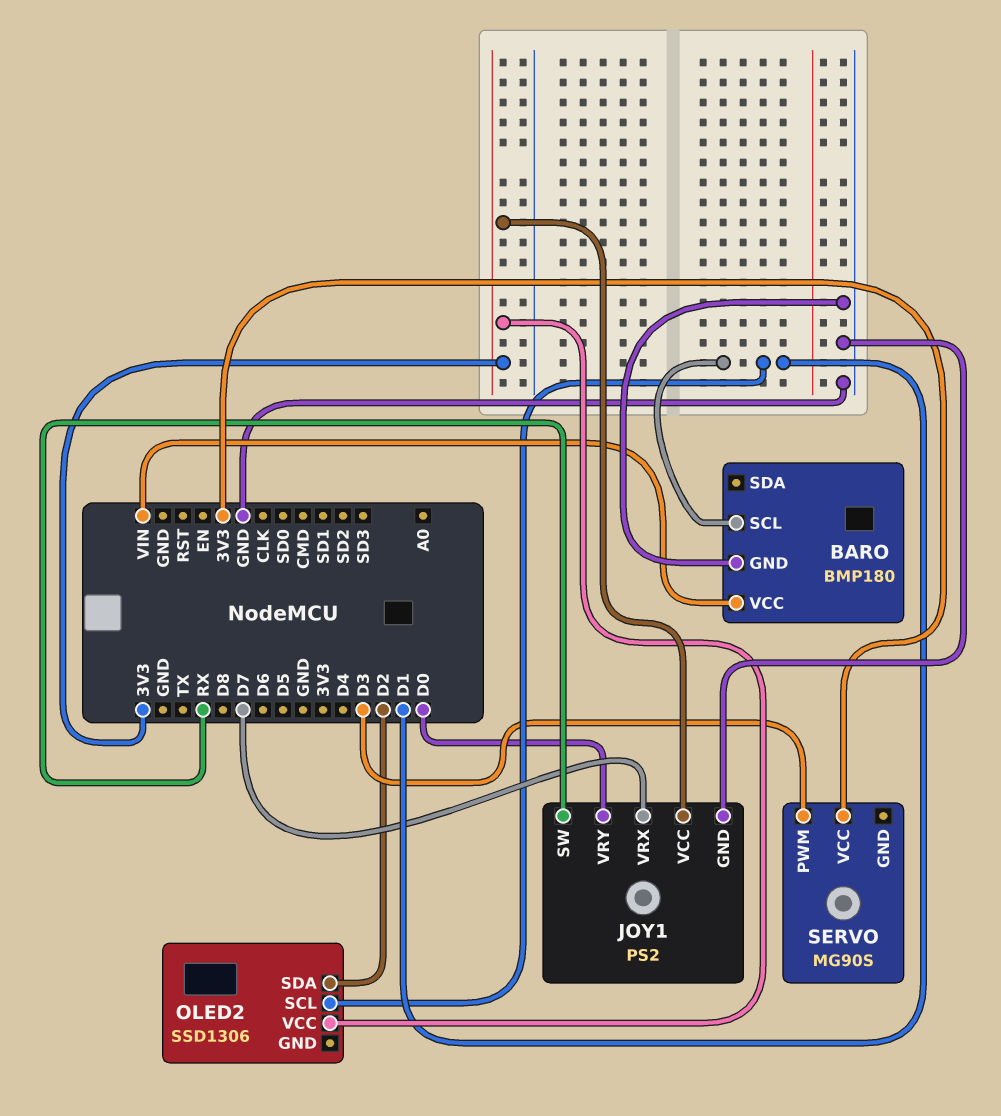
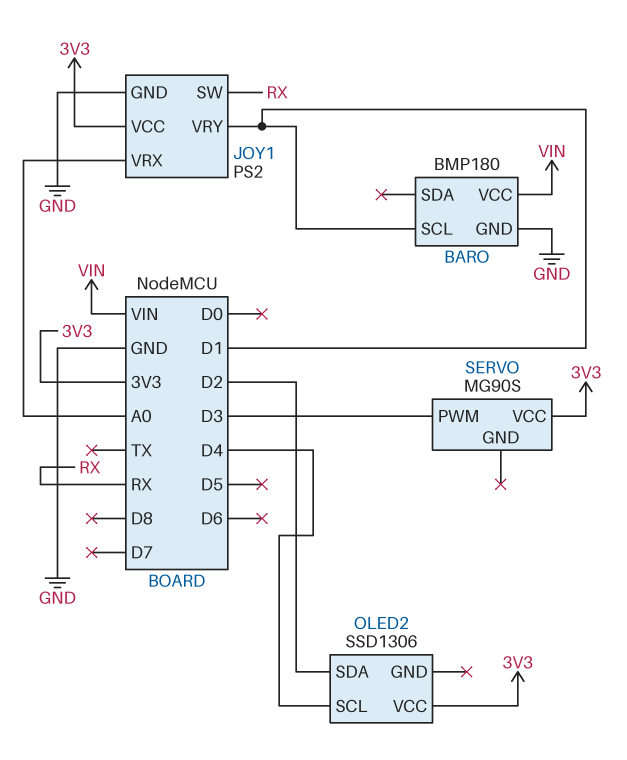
JOY1 pin VRX: D7 -> A0
JOY1 pin VRY: D0 -> D1
OLED2 pin SCL: D1 -> D4

